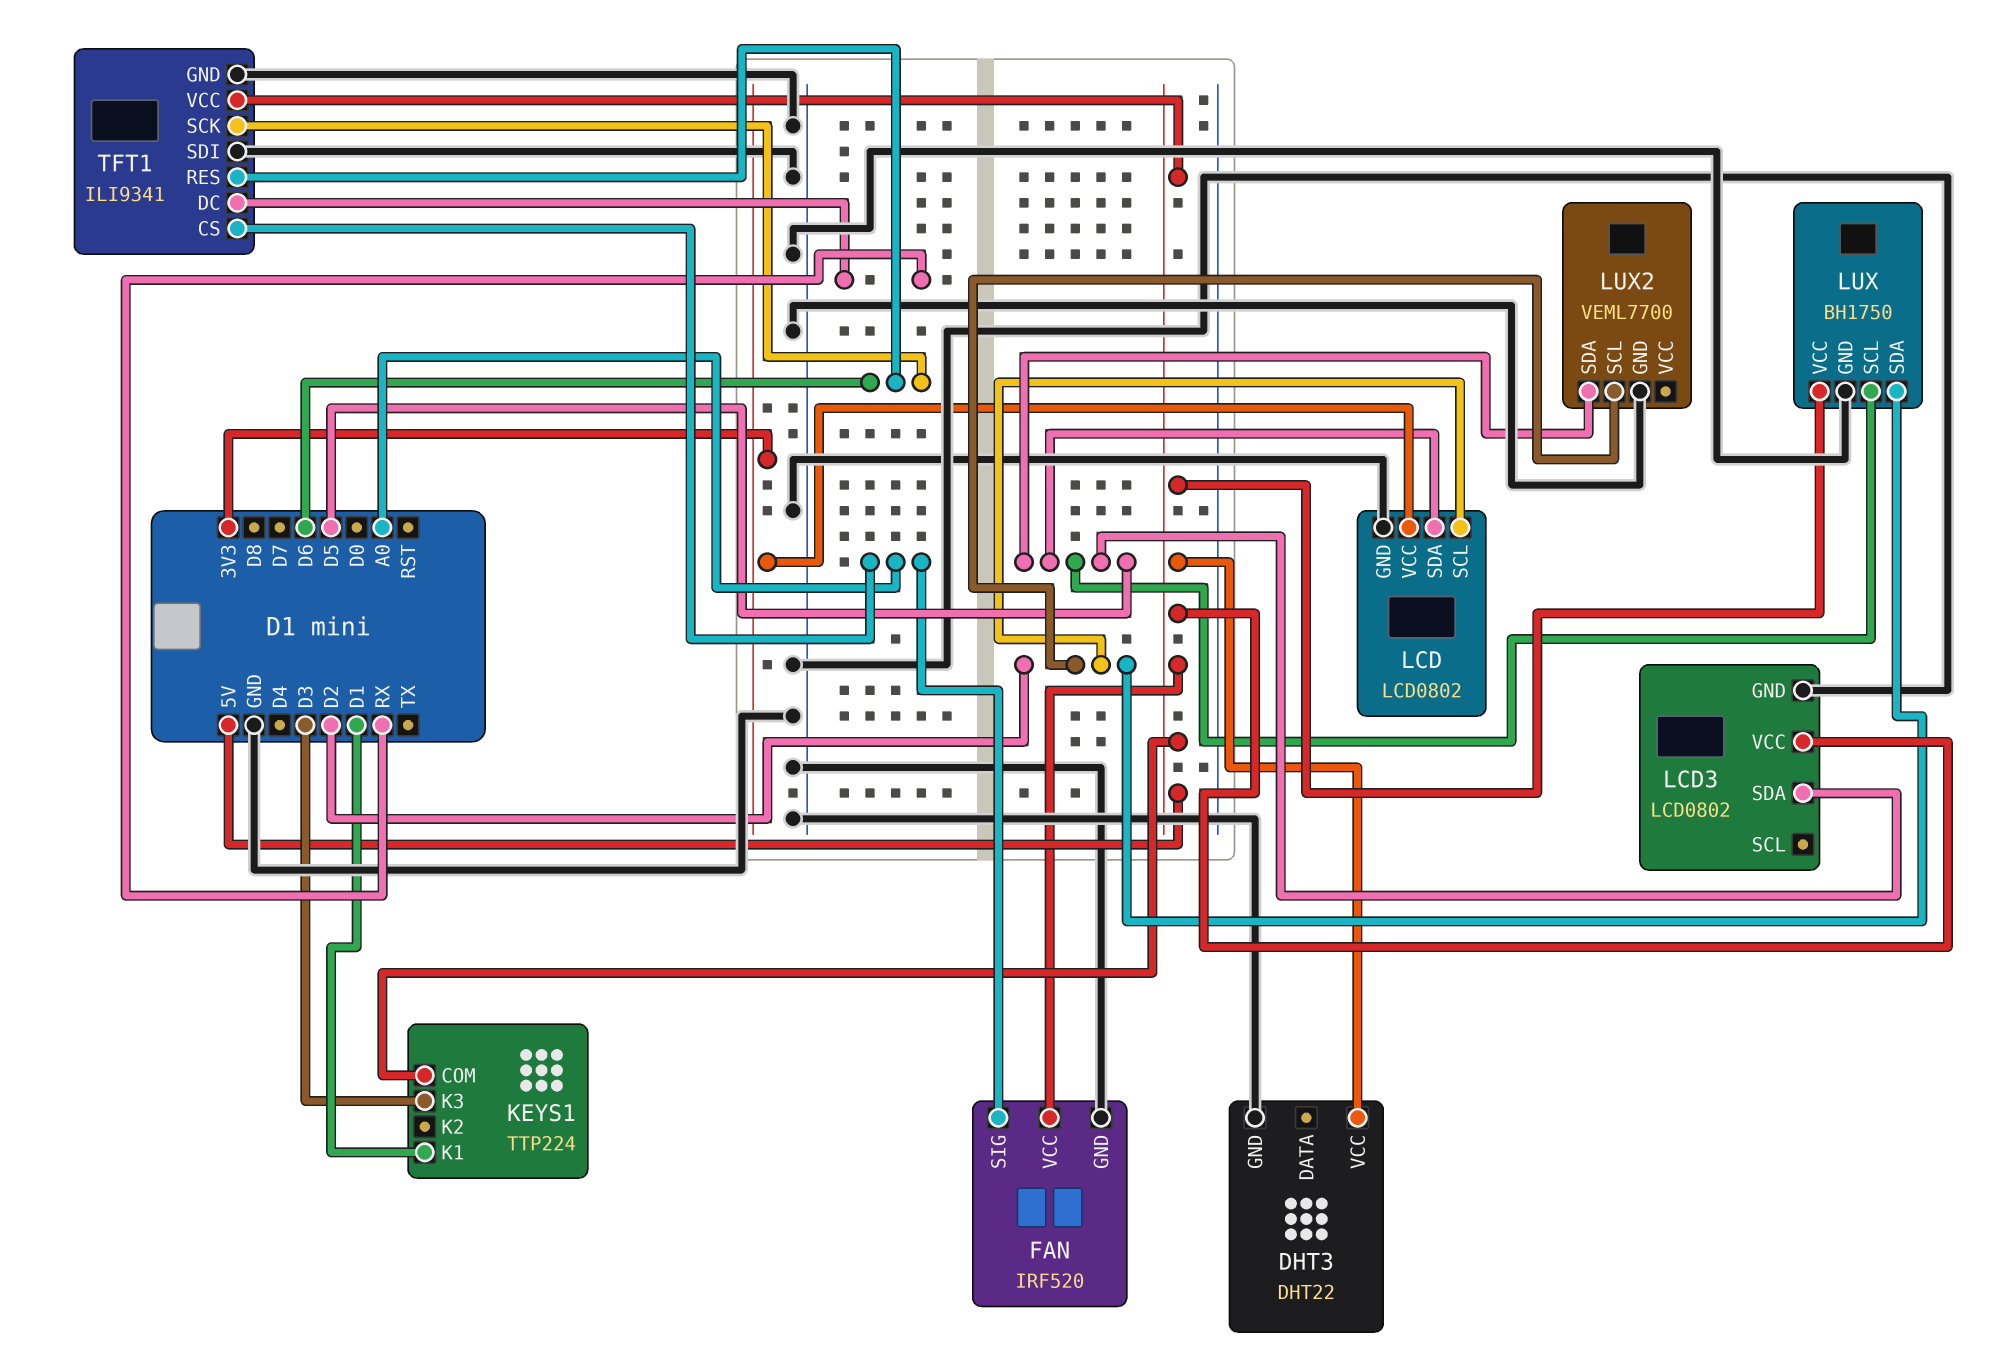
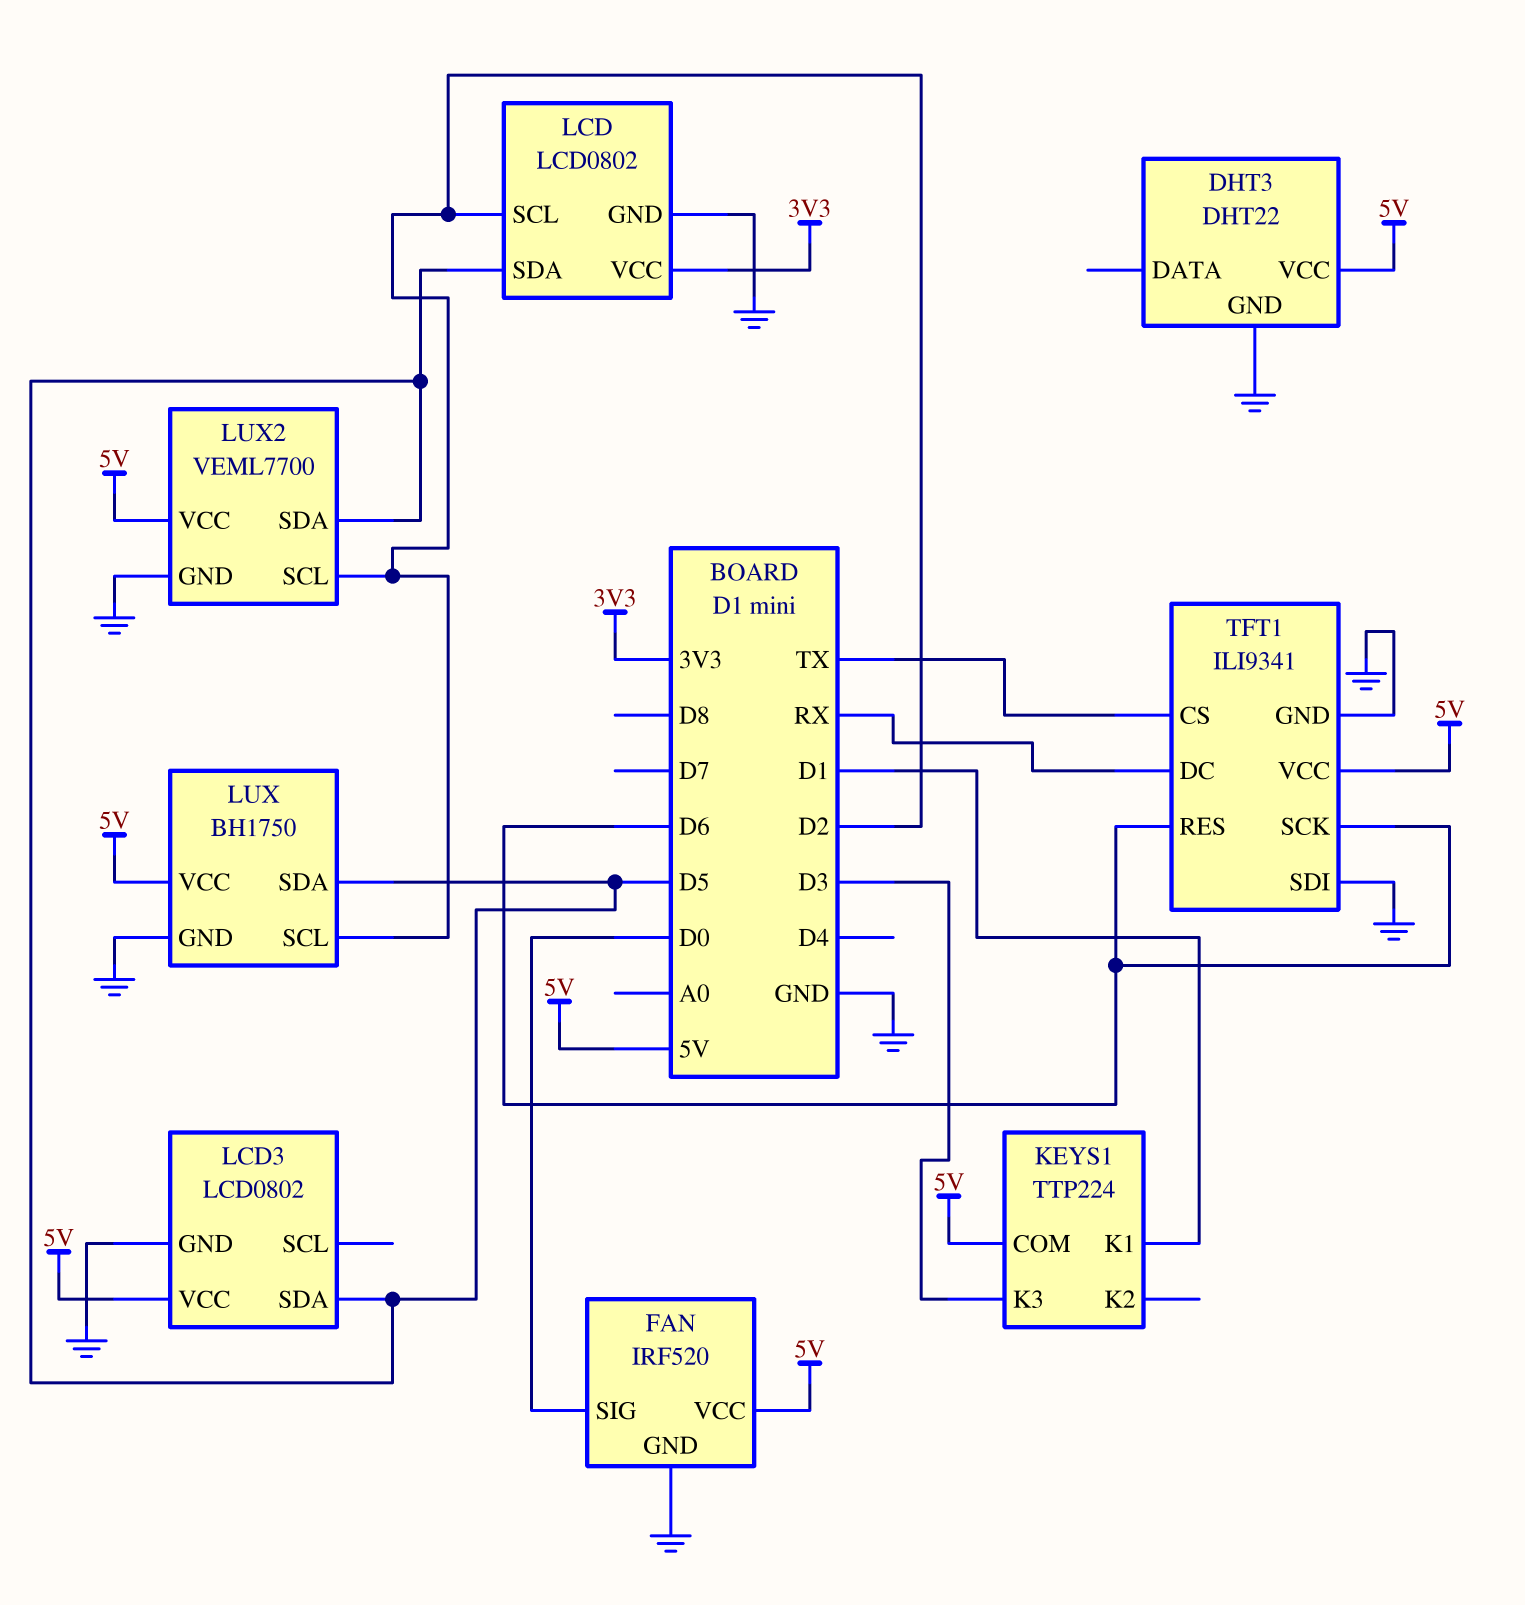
FAN pin SIG: A0 -> D0
LUX pin SCL: D5 -> D2
LUX pin SDA: D2 -> D5
LUX2 pin VCC: none -> 5V
TFT1 pin CS: A0 -> TX

